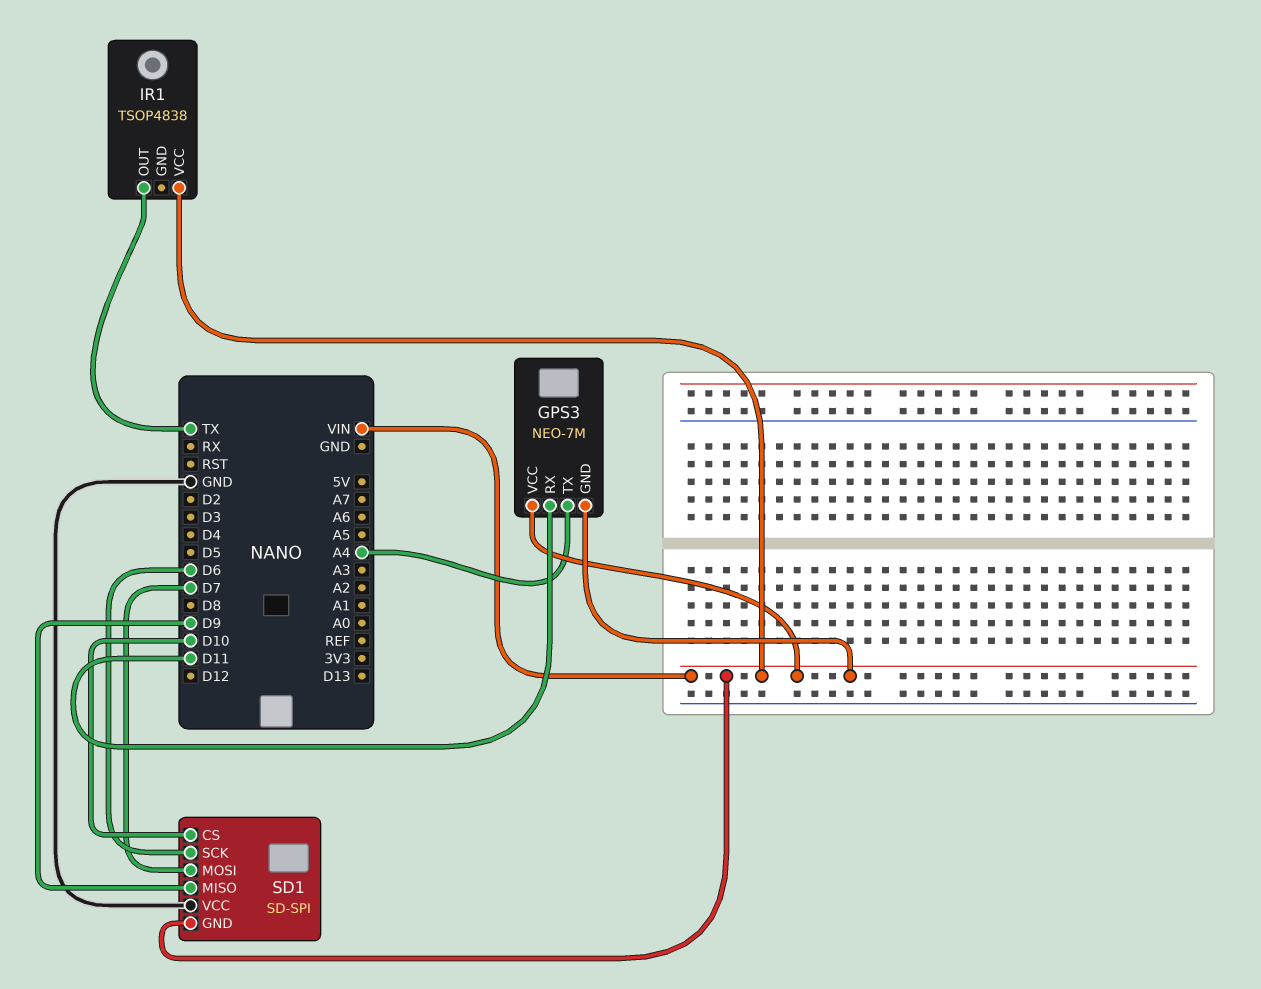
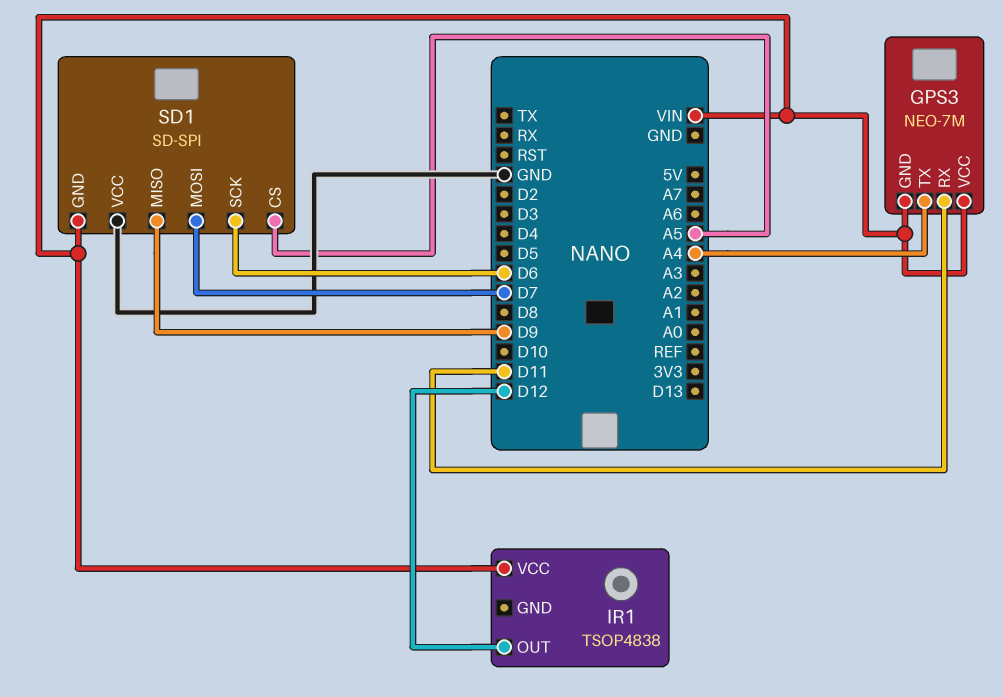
IR1 pin OUT: TX -> D12
SD1 pin CS: D10 -> A5

